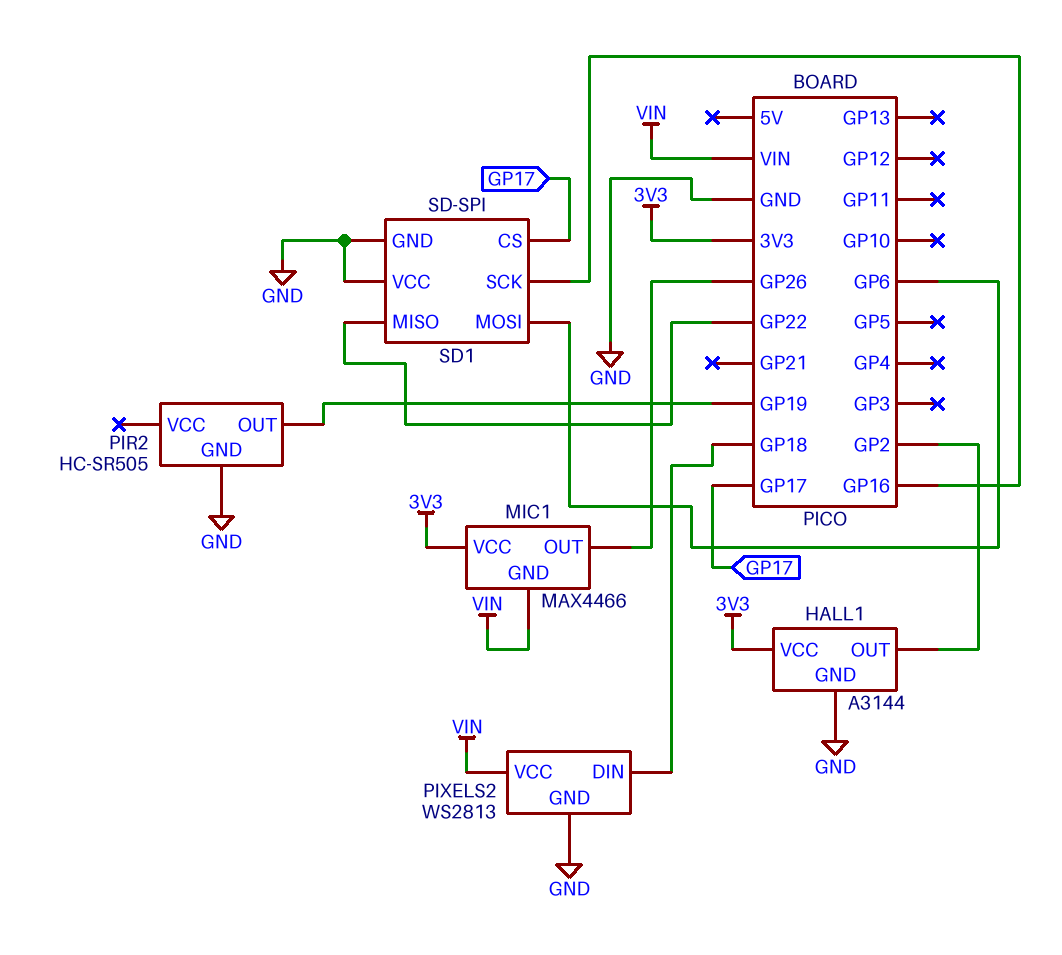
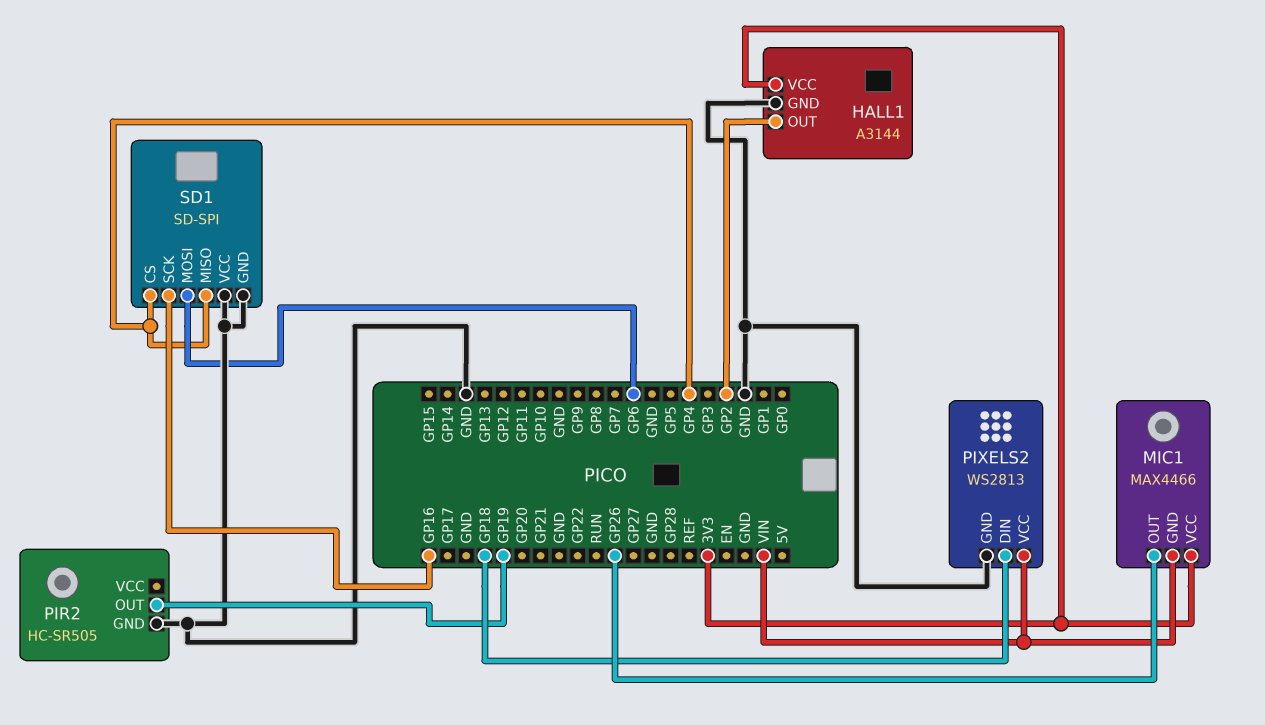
SD1 pin CS: GP17 -> GP4
SD1 pin MISO: GP22 -> GP4

